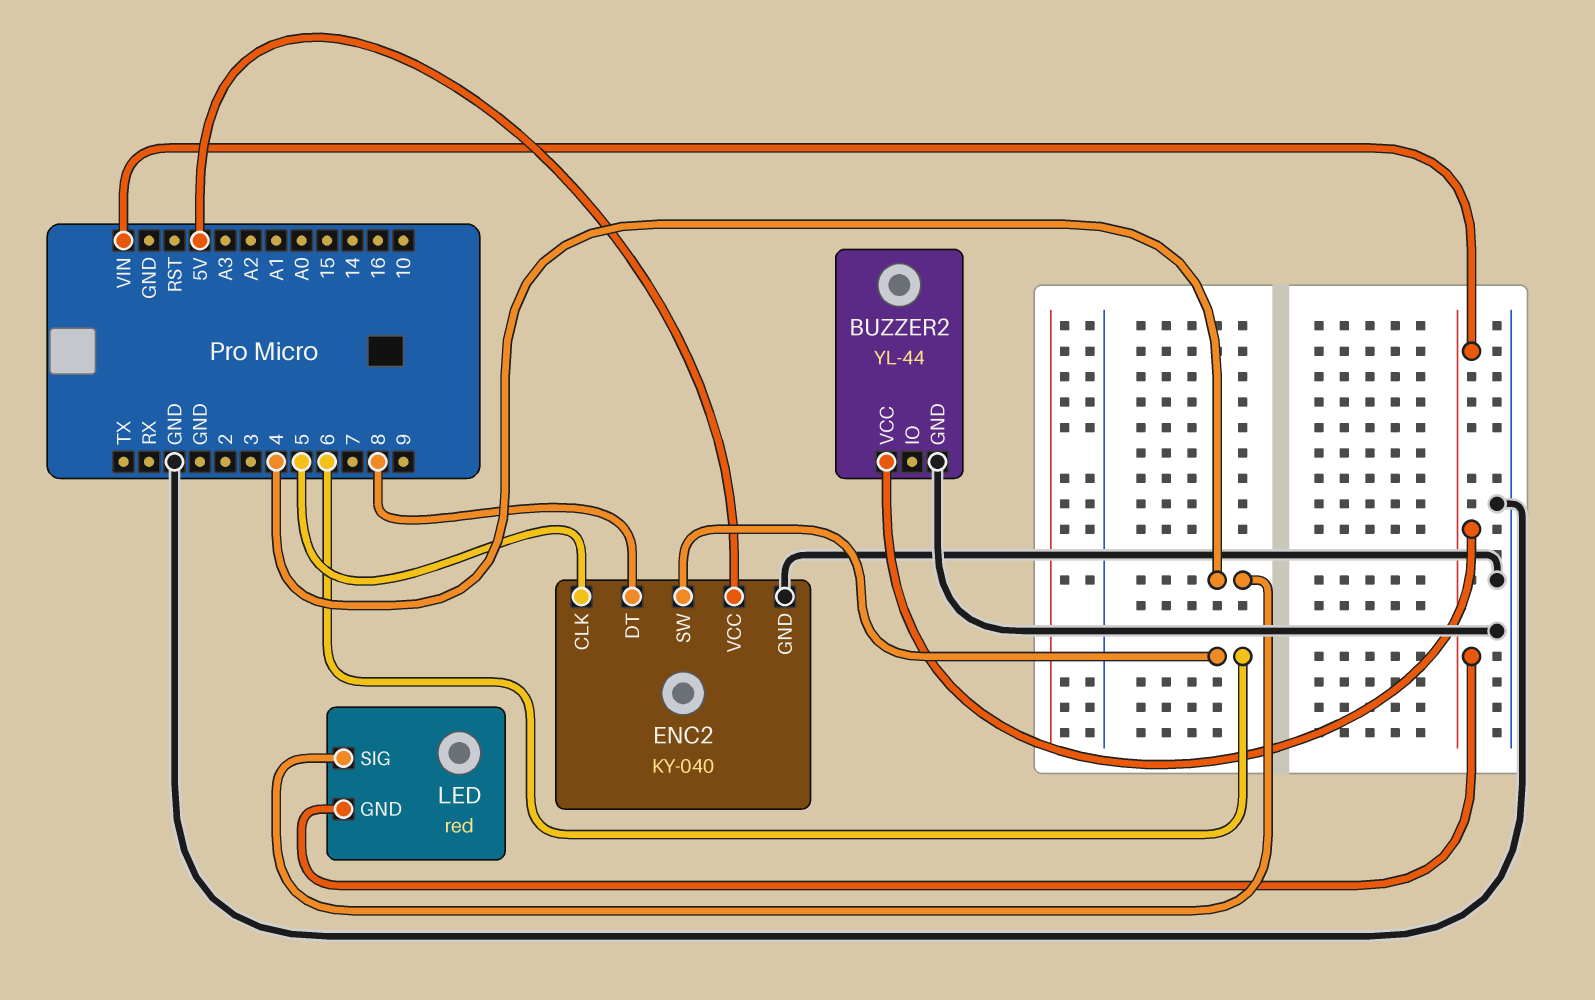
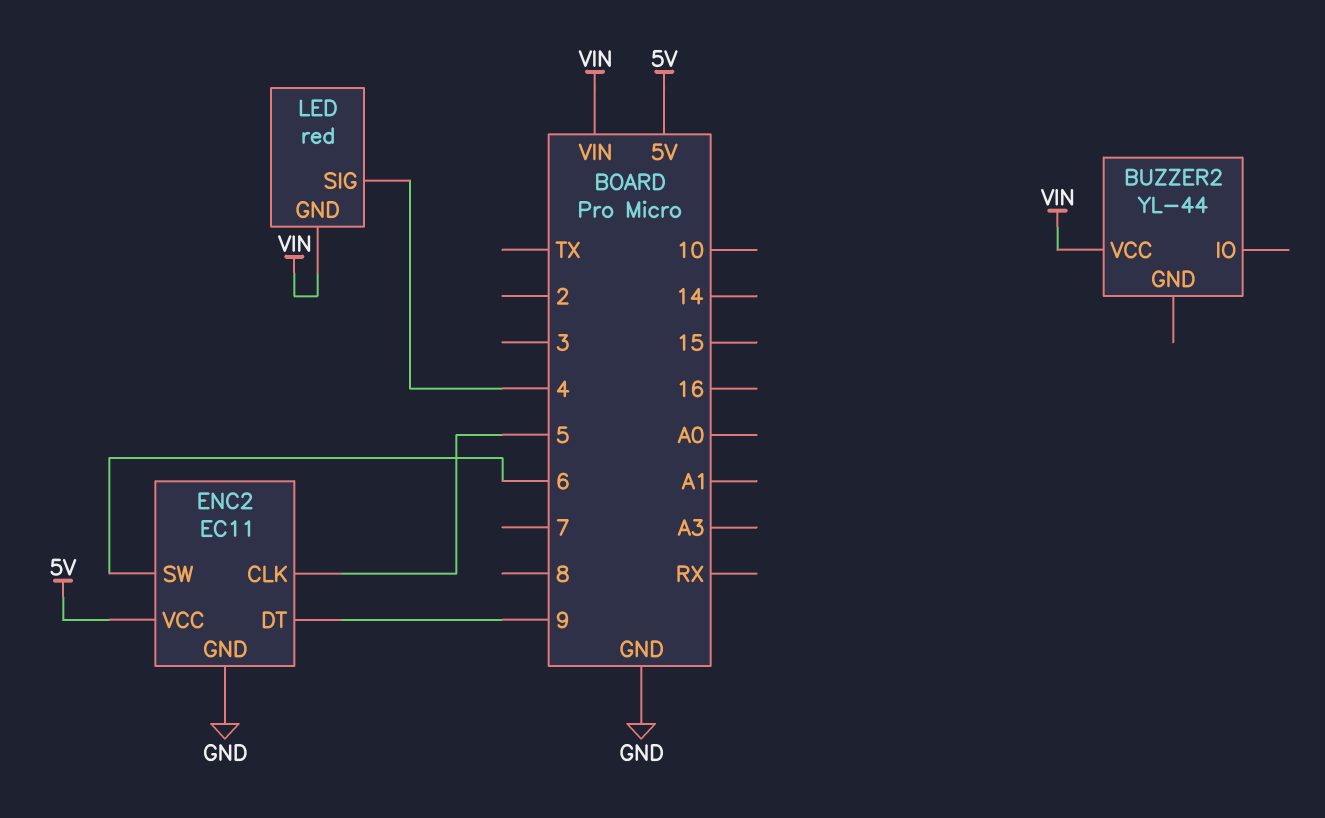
BUZZER2 pin GND: GND -> none
ENC2: KY-040 -> EC11
ENC2 pin DT: 8 -> 9

